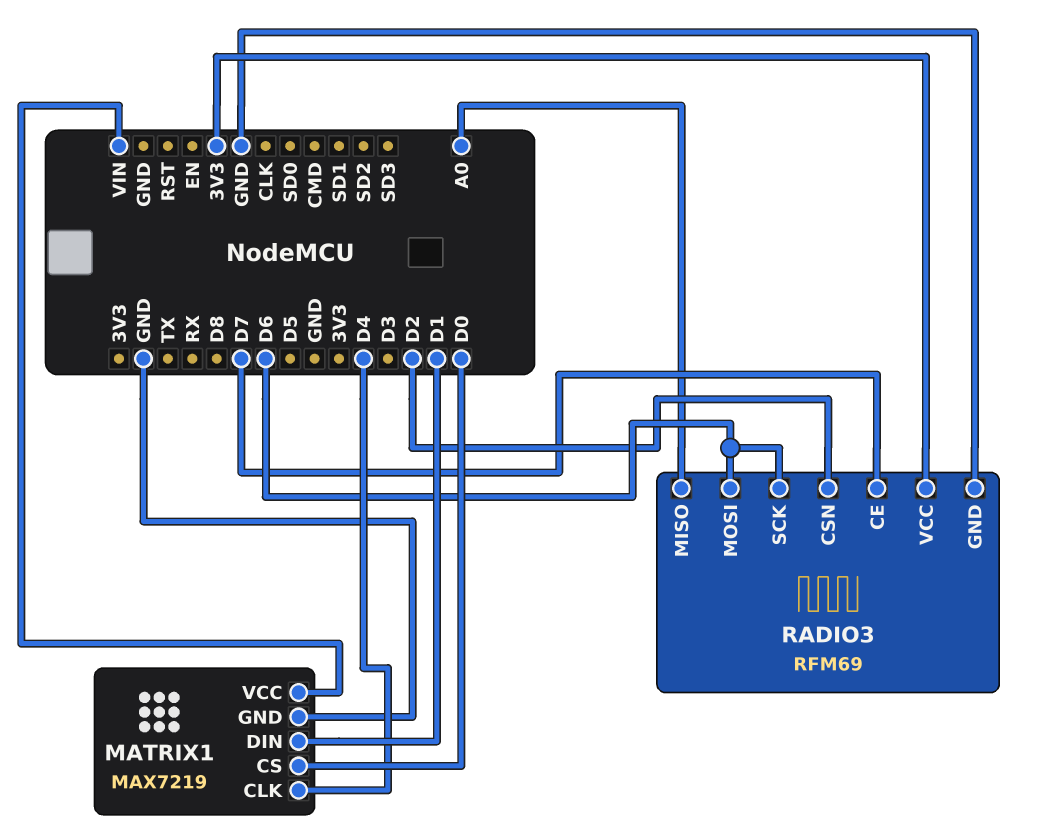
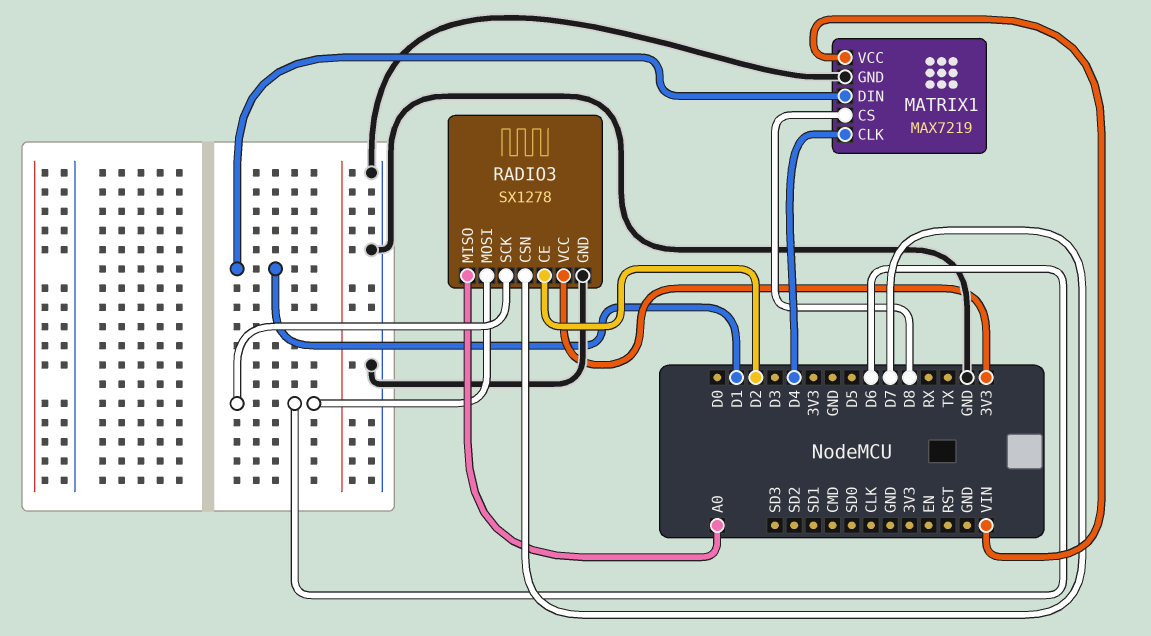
MATRIX1 pin CS: D0 -> D8
RADIO3: RFM69 -> SX1278
RADIO3 pin CE: D7 -> D2
RADIO3 pin CSN: D2 -> D7

